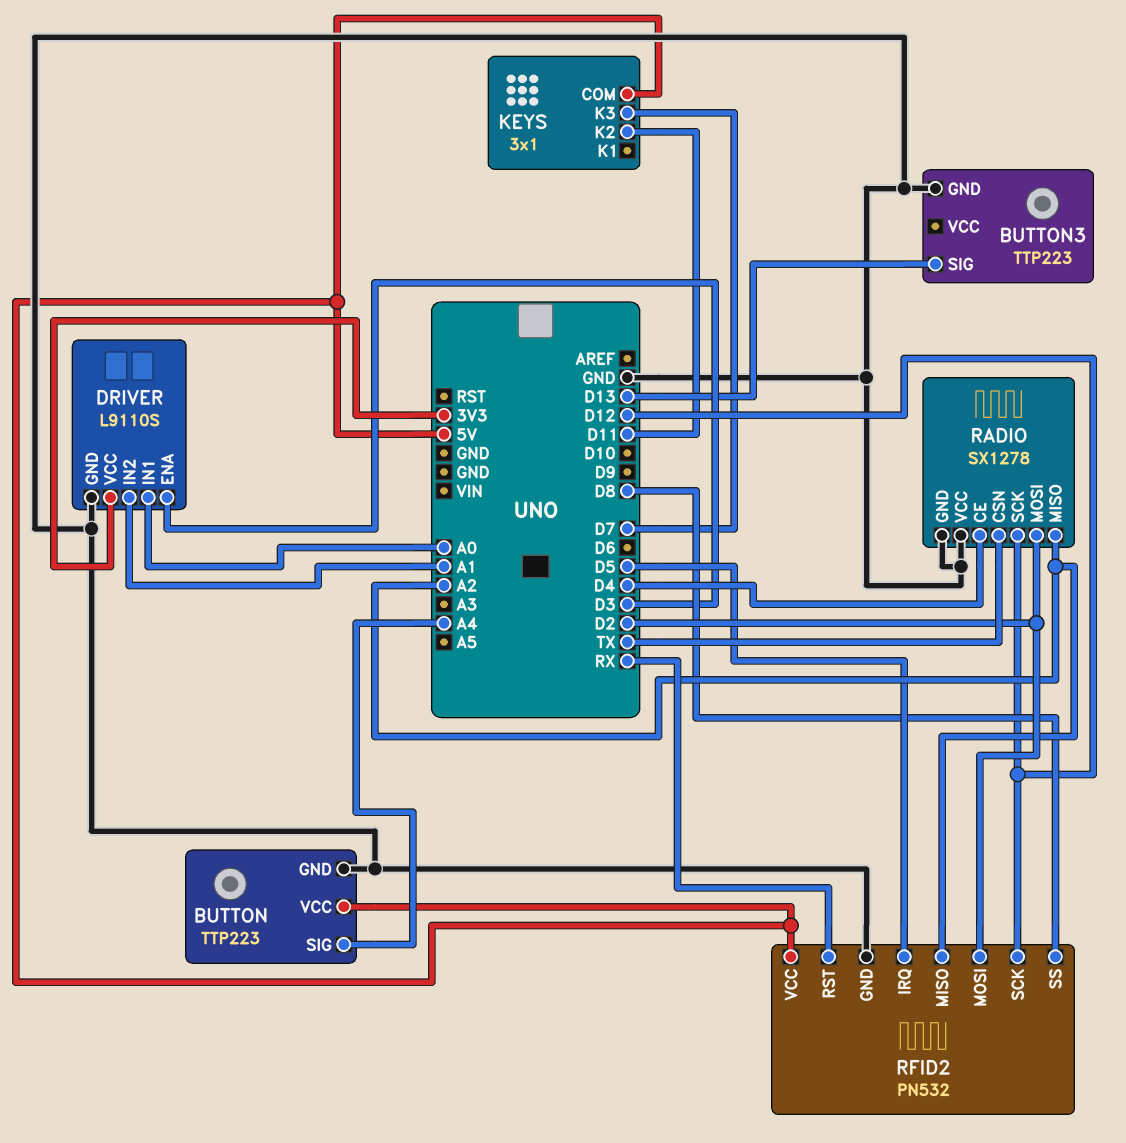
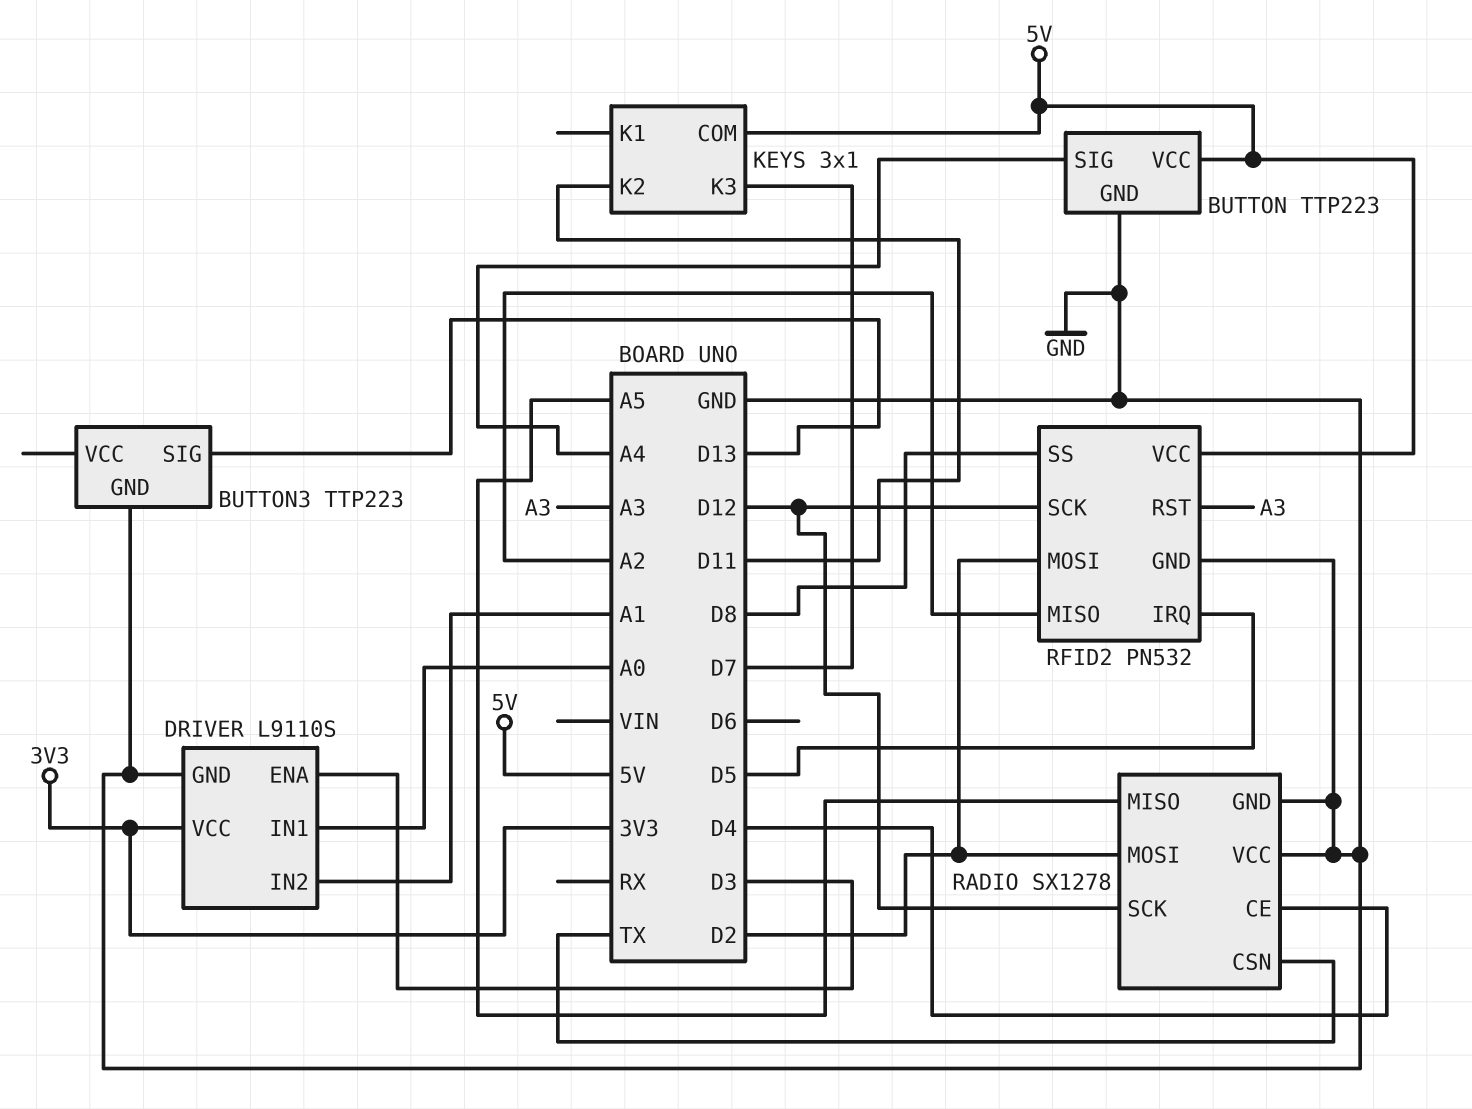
RADIO pin MISO: A2 -> A5
RFID2 pin RST: RX -> A3

